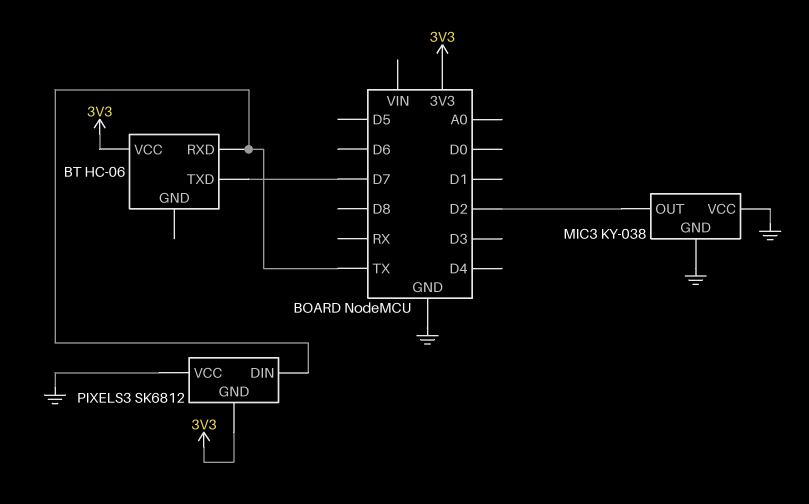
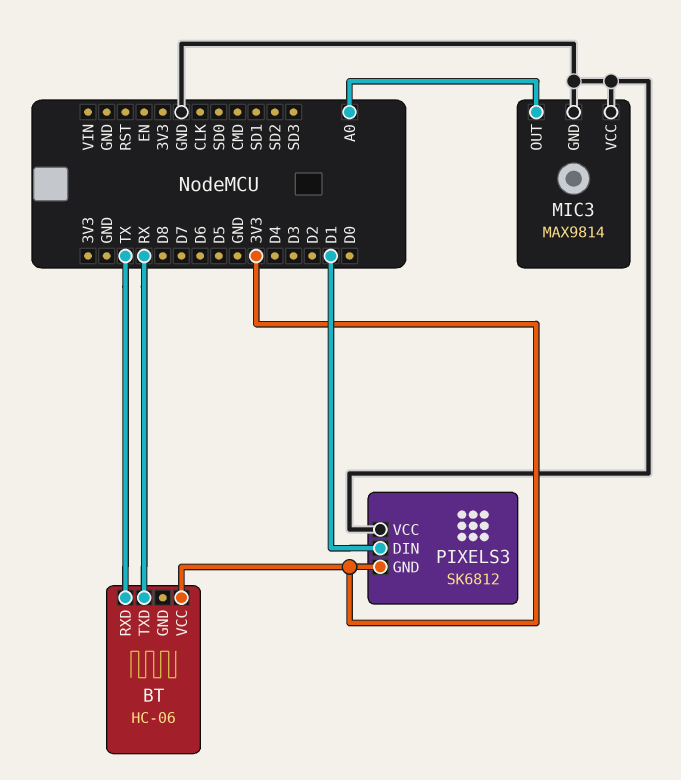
BT pin TXD: D7 -> RX
MIC3: KY-038 -> MAX9814
MIC3 pin OUT: D2 -> A0
PIXELS3 pin DIN: TX -> D1

